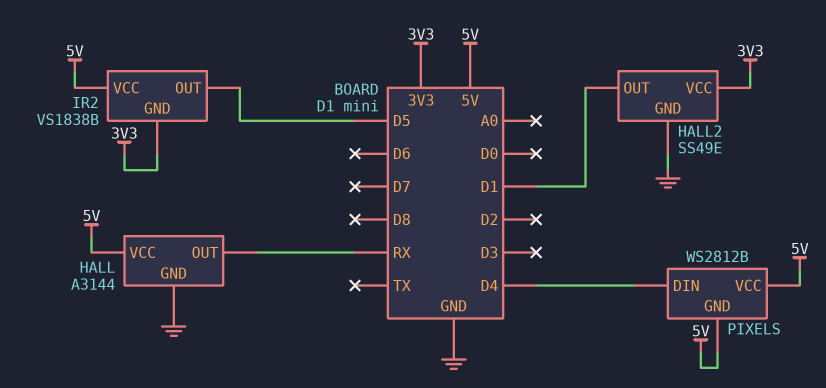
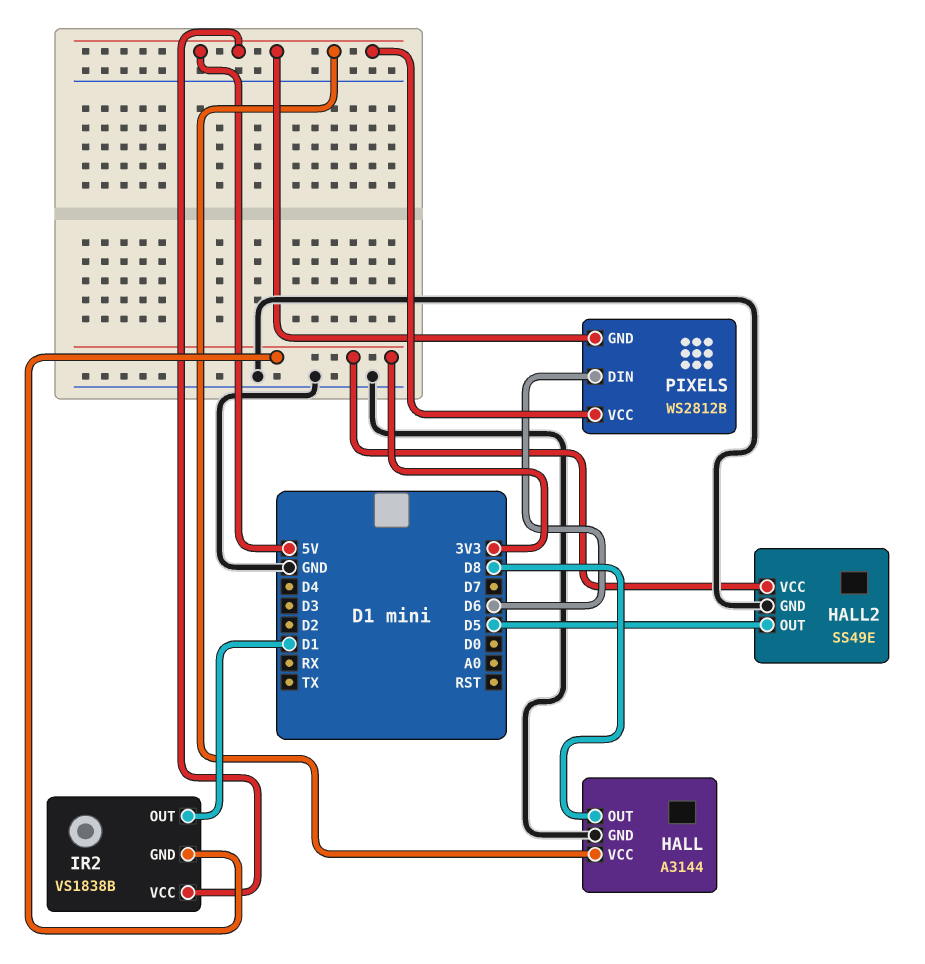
HALL pin OUT: RX -> D8
HALL2 pin OUT: D1 -> D5
IR2 pin OUT: D5 -> D1
PIXELS pin DIN: D4 -> D6

